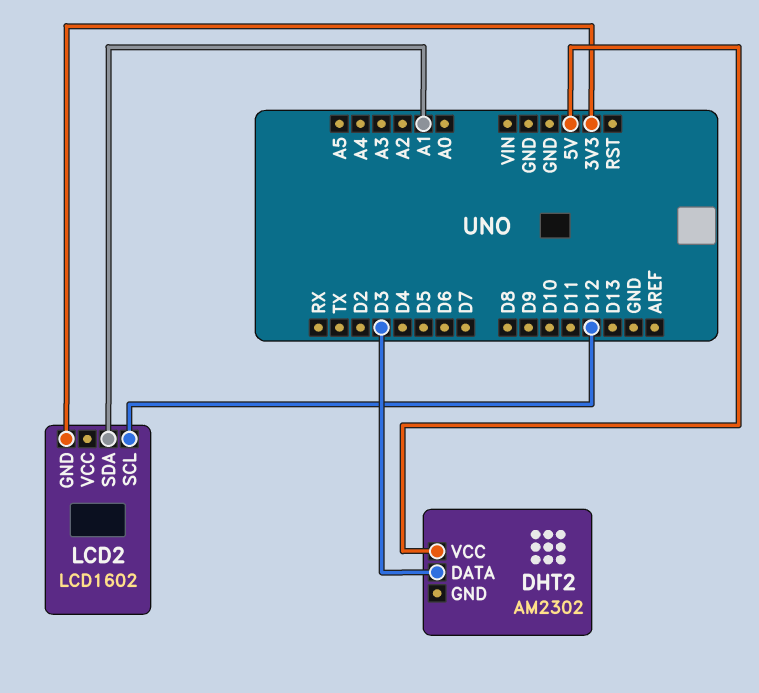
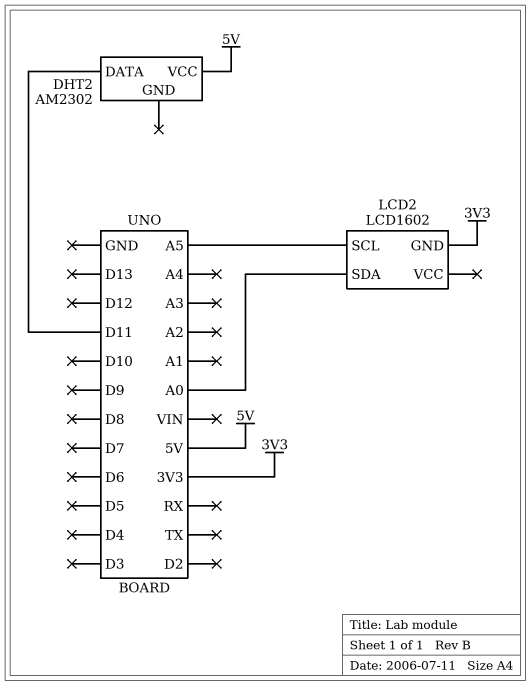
DHT2 pin DATA: D3 -> D11
LCD2 pin SCL: D12 -> A5
LCD2 pin SDA: A1 -> A0

